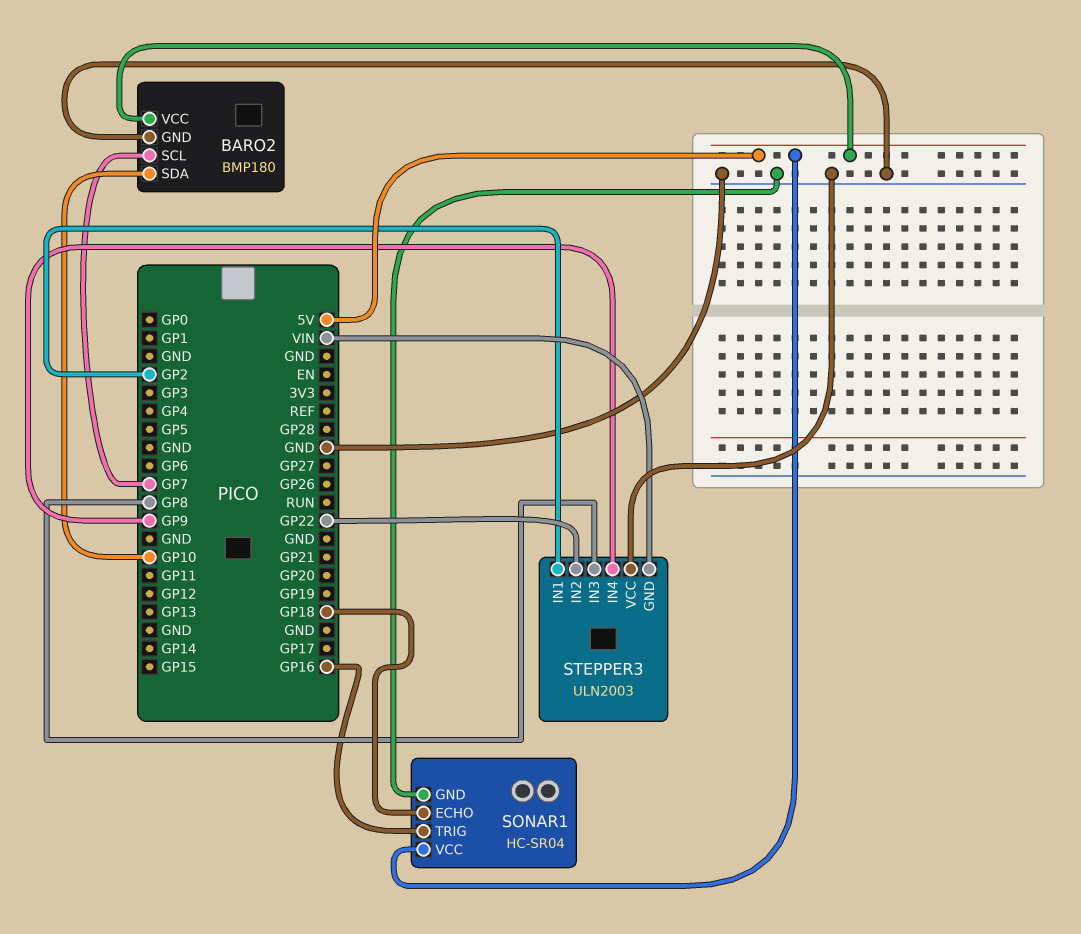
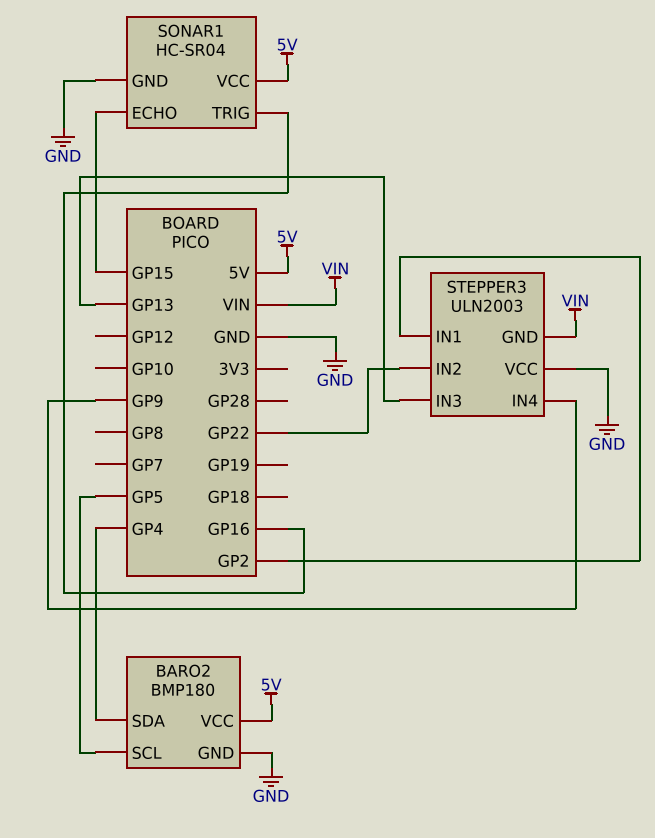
BARO2 pin SCL: GP7 -> GP5
BARO2 pin SDA: GP10 -> GP4
SONAR1 pin ECHO: GP18 -> GP15
STEPPER3 pin IN3: GP8 -> GP13

